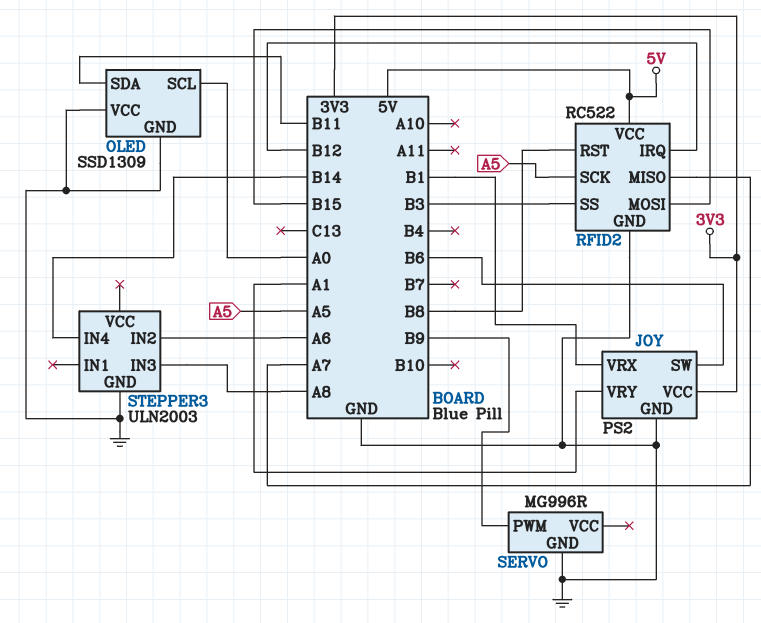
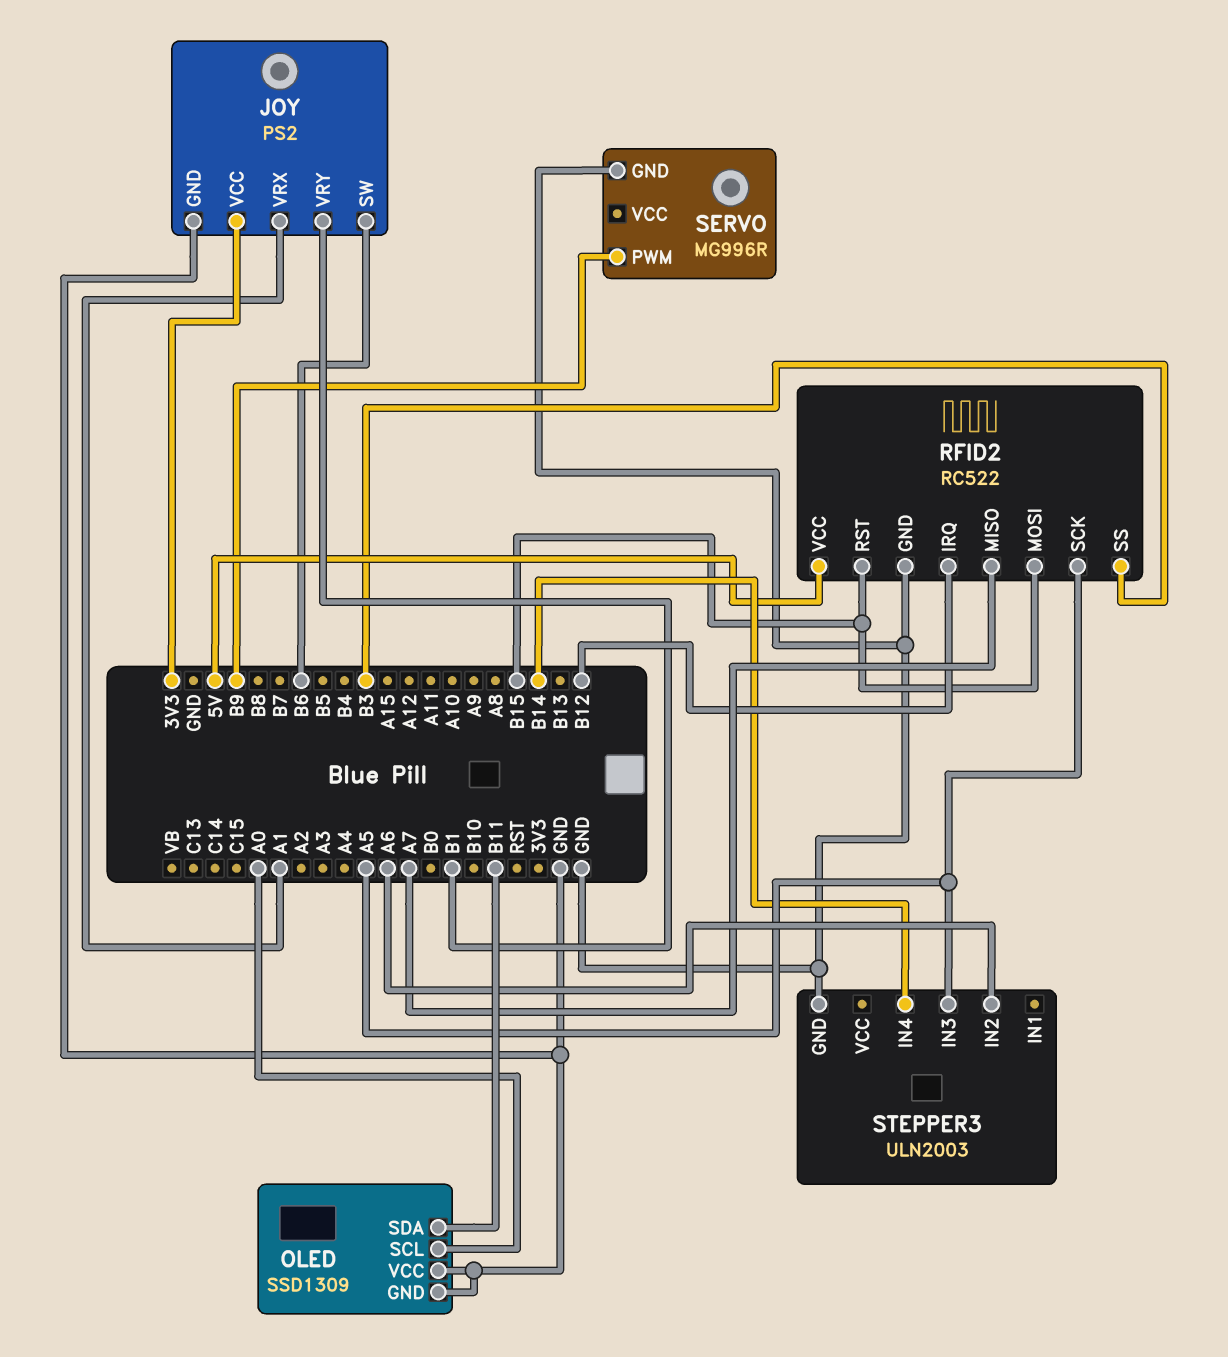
JOY pin VRX: B1 -> A1
JOY pin VRY: A1 -> B1
RFID2 pin RST: B8 -> B15
STEPPER3 pin IN3: A8 -> A5

